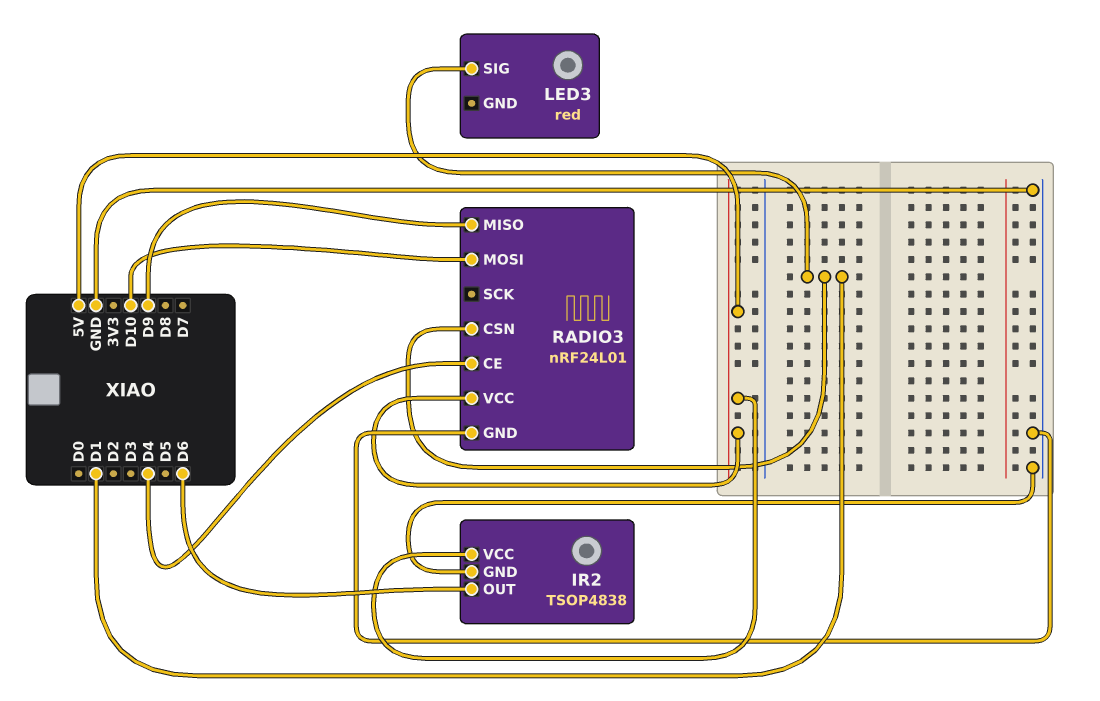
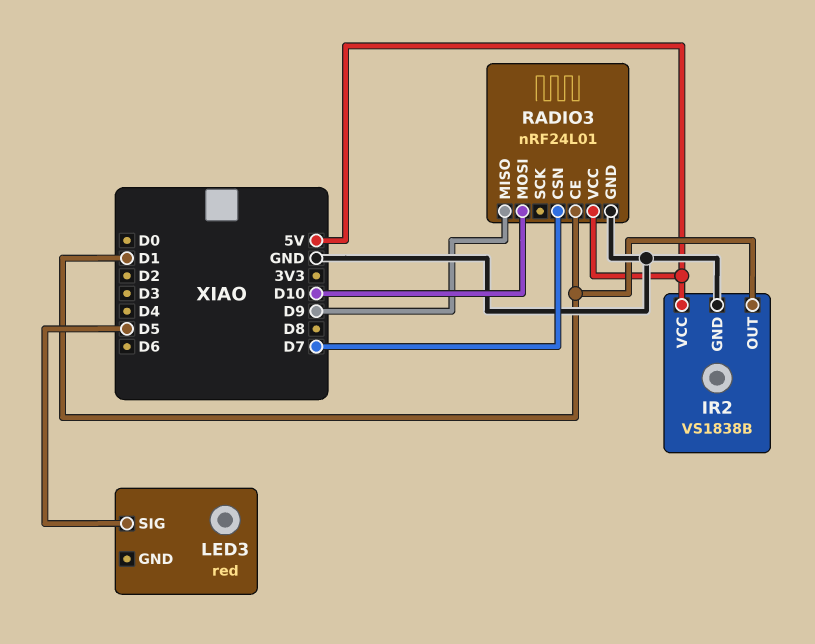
IR2: TSOP4838 -> VS1838B
IR2 pin OUT: D6 -> D1
LED3 pin SIG: D1 -> D5
RADIO3 pin CE: D4 -> D1
RADIO3 pin CSN: D1 -> D7

